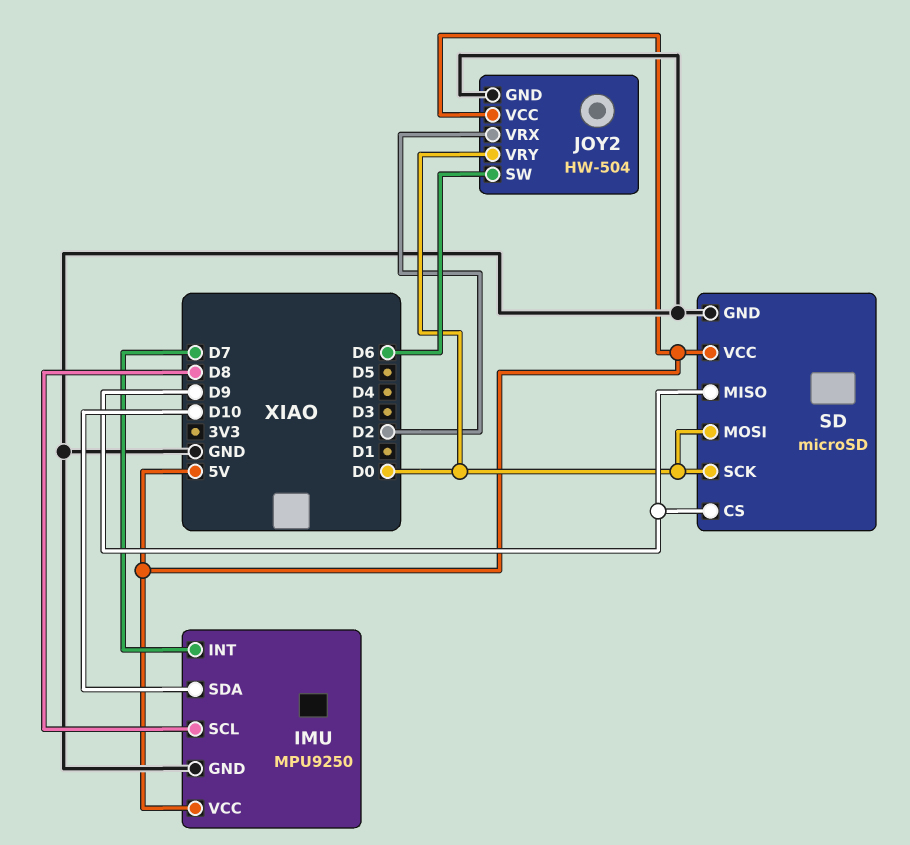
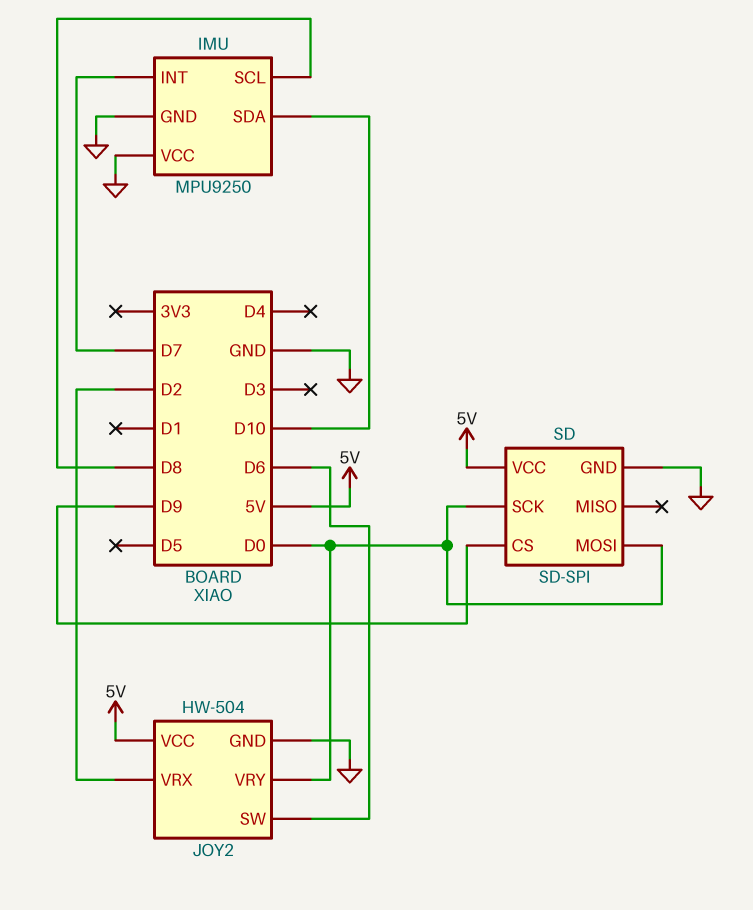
IMU pin VCC: 5V -> GND
SD: microSD -> SD-SPI
SD pin MISO: D9 -> none

